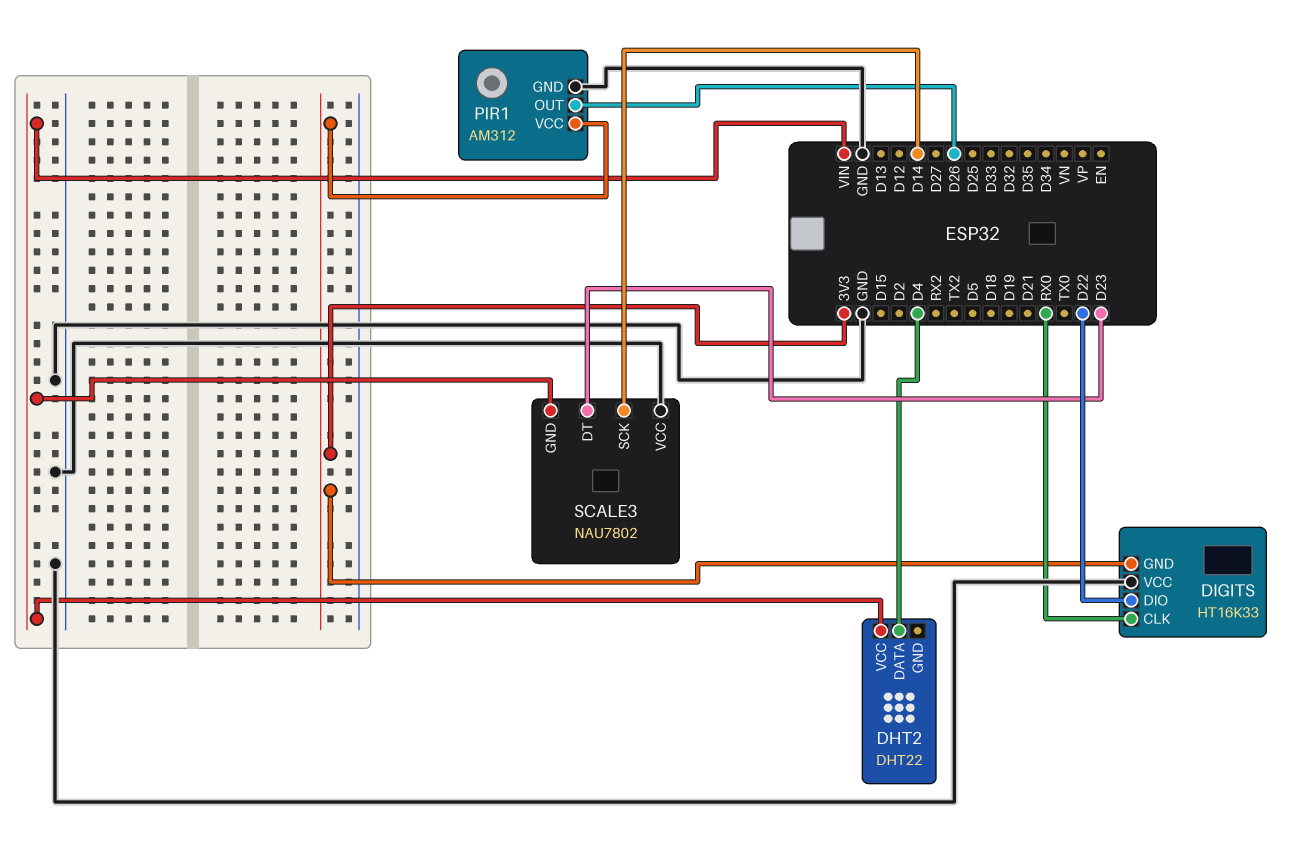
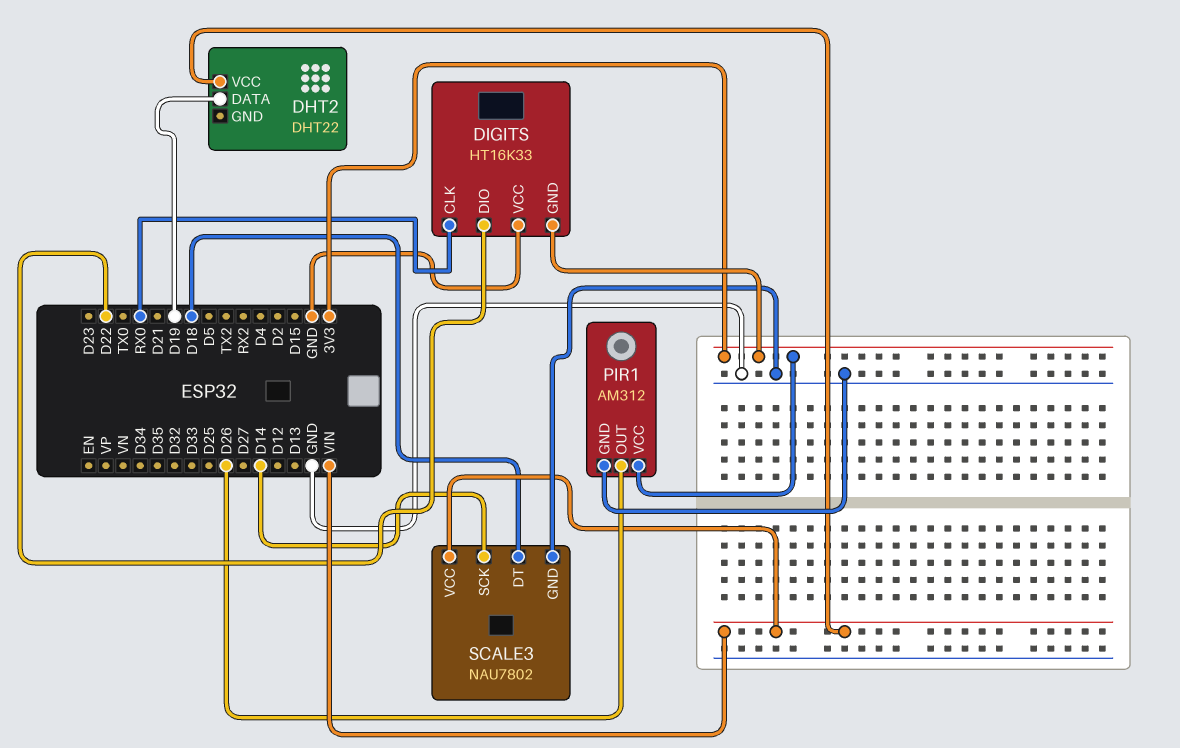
DHT2 pin DATA: D4 -> D19
SCALE3 pin DT: D23 -> D18
SCALE3 pin GND: VIN -> GND
SCALE3 pin VCC: GND -> VIN

